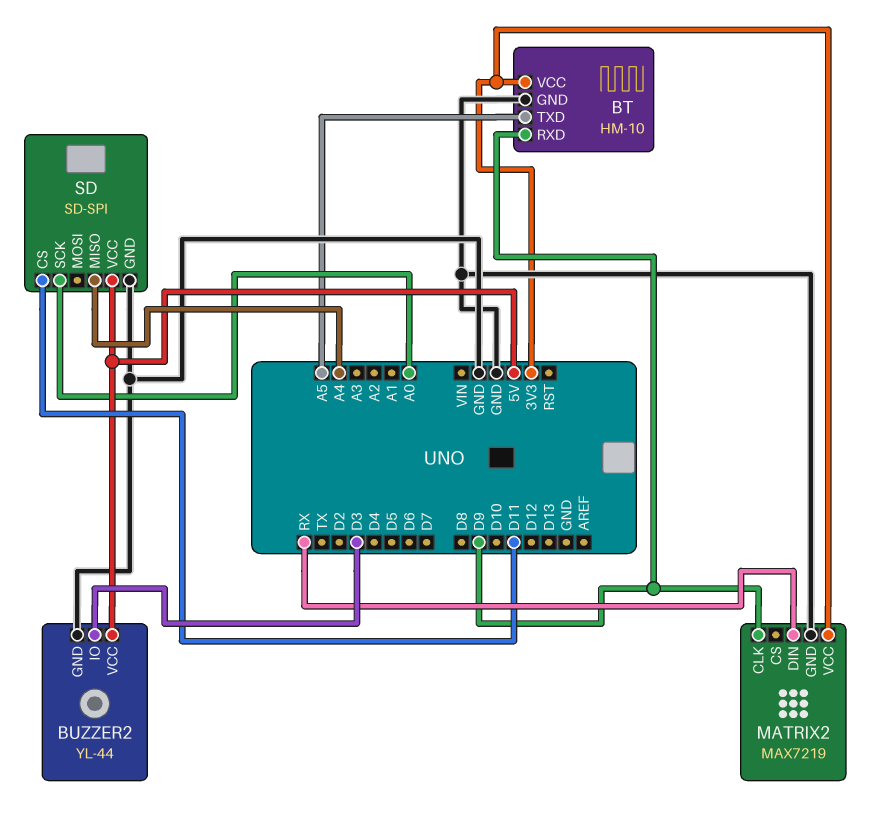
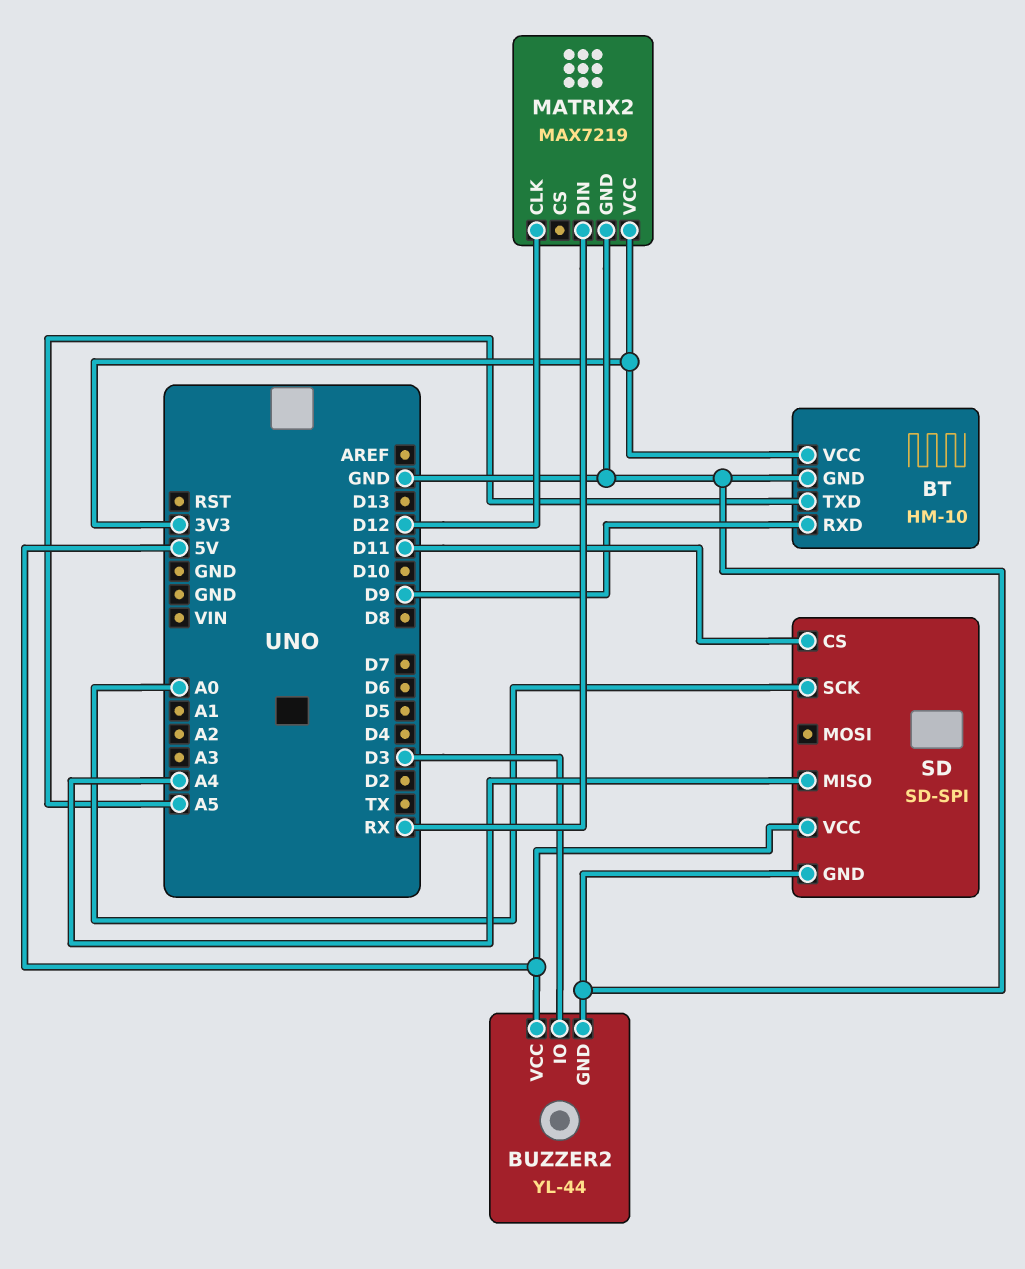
MATRIX2 pin CLK: D9 -> D12

